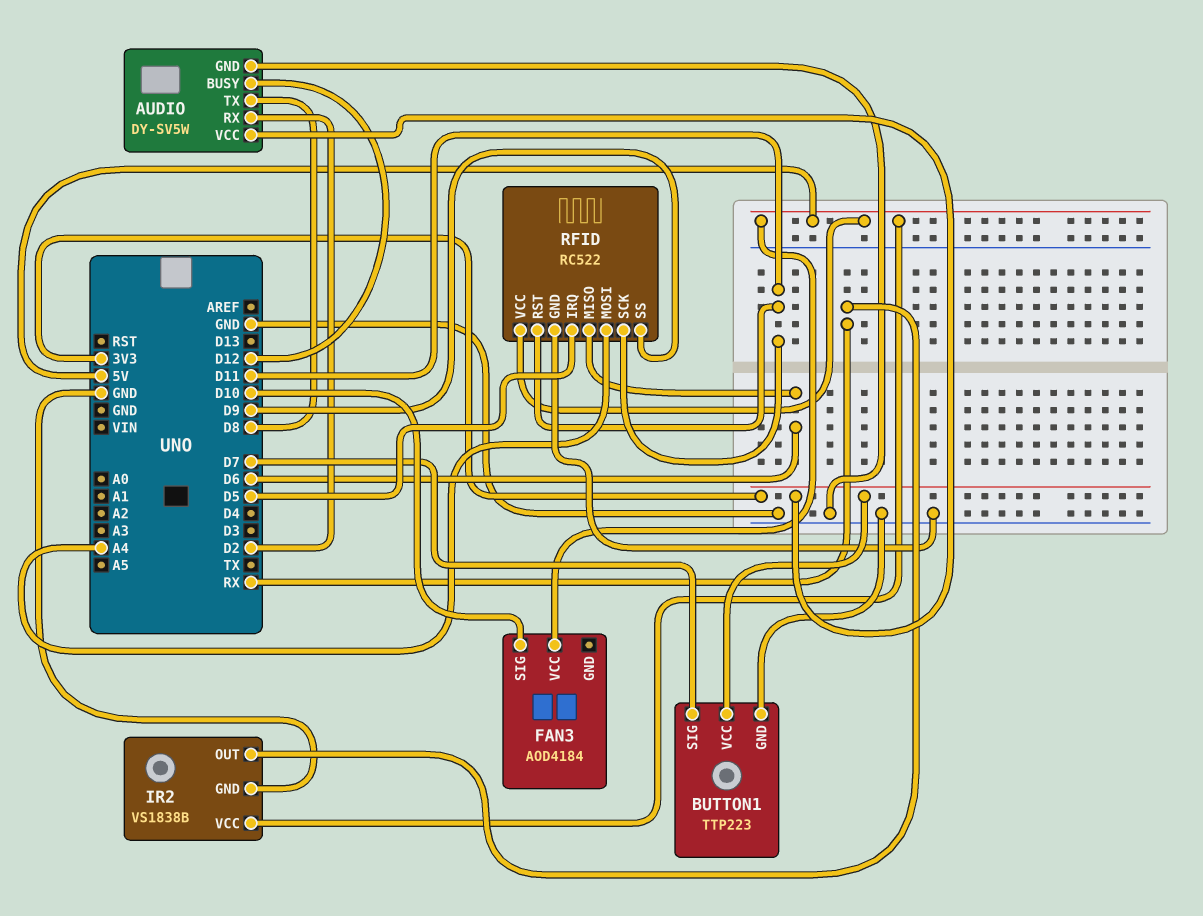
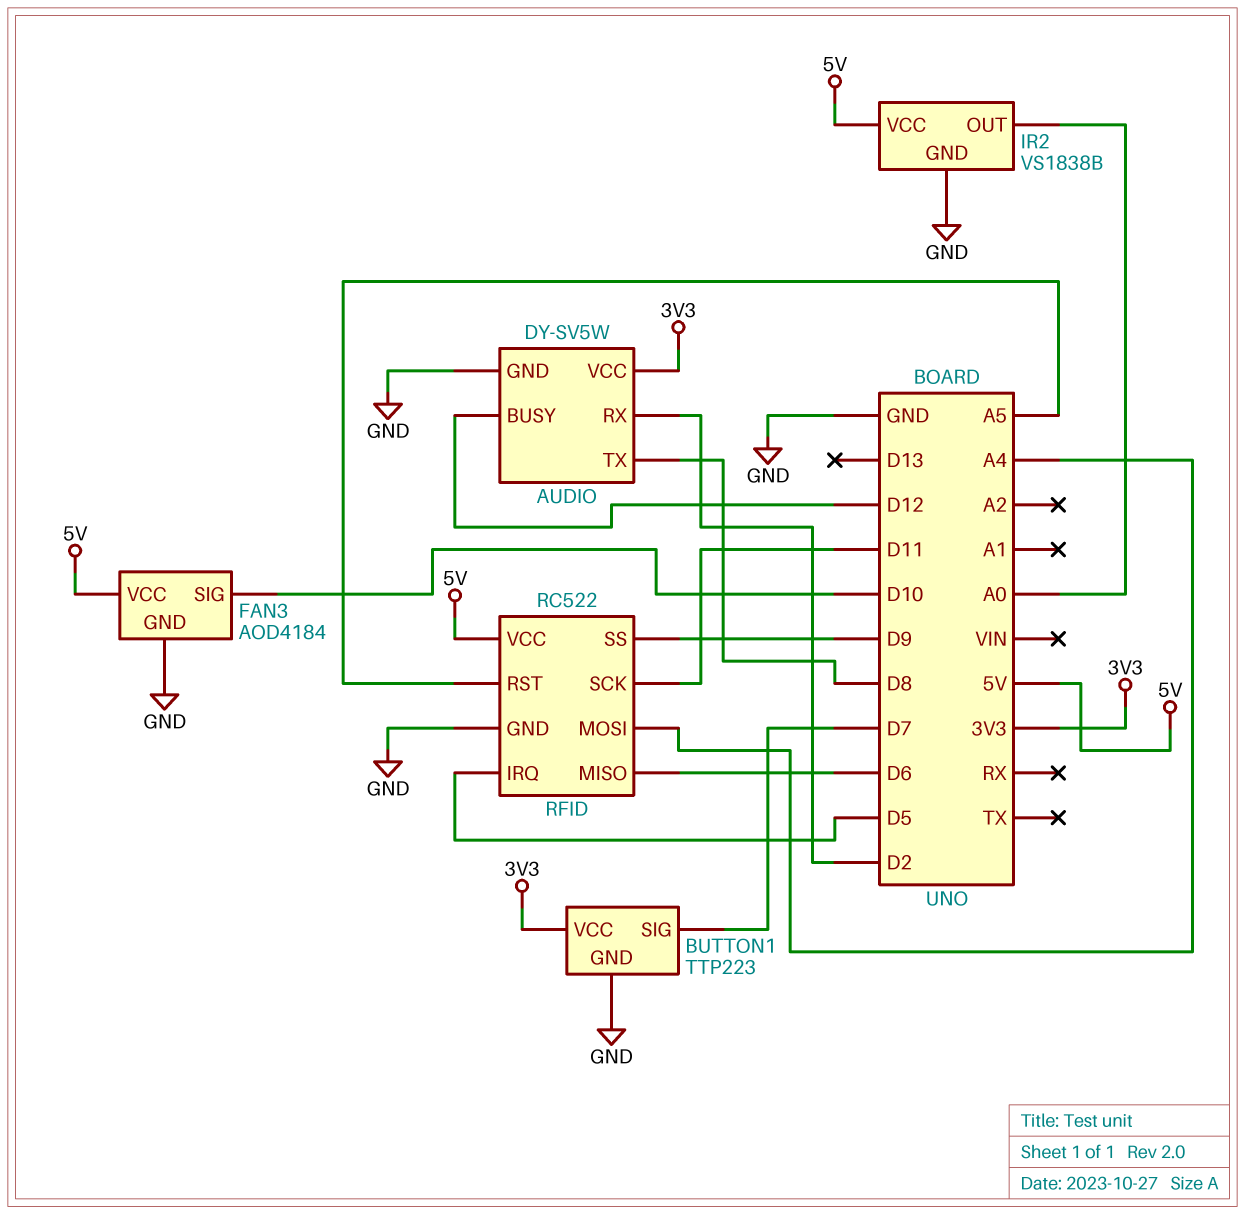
FAN3 pin GND: none -> GND
IR2 pin OUT: RX -> A0
RFID pin RST: D11 -> A5

